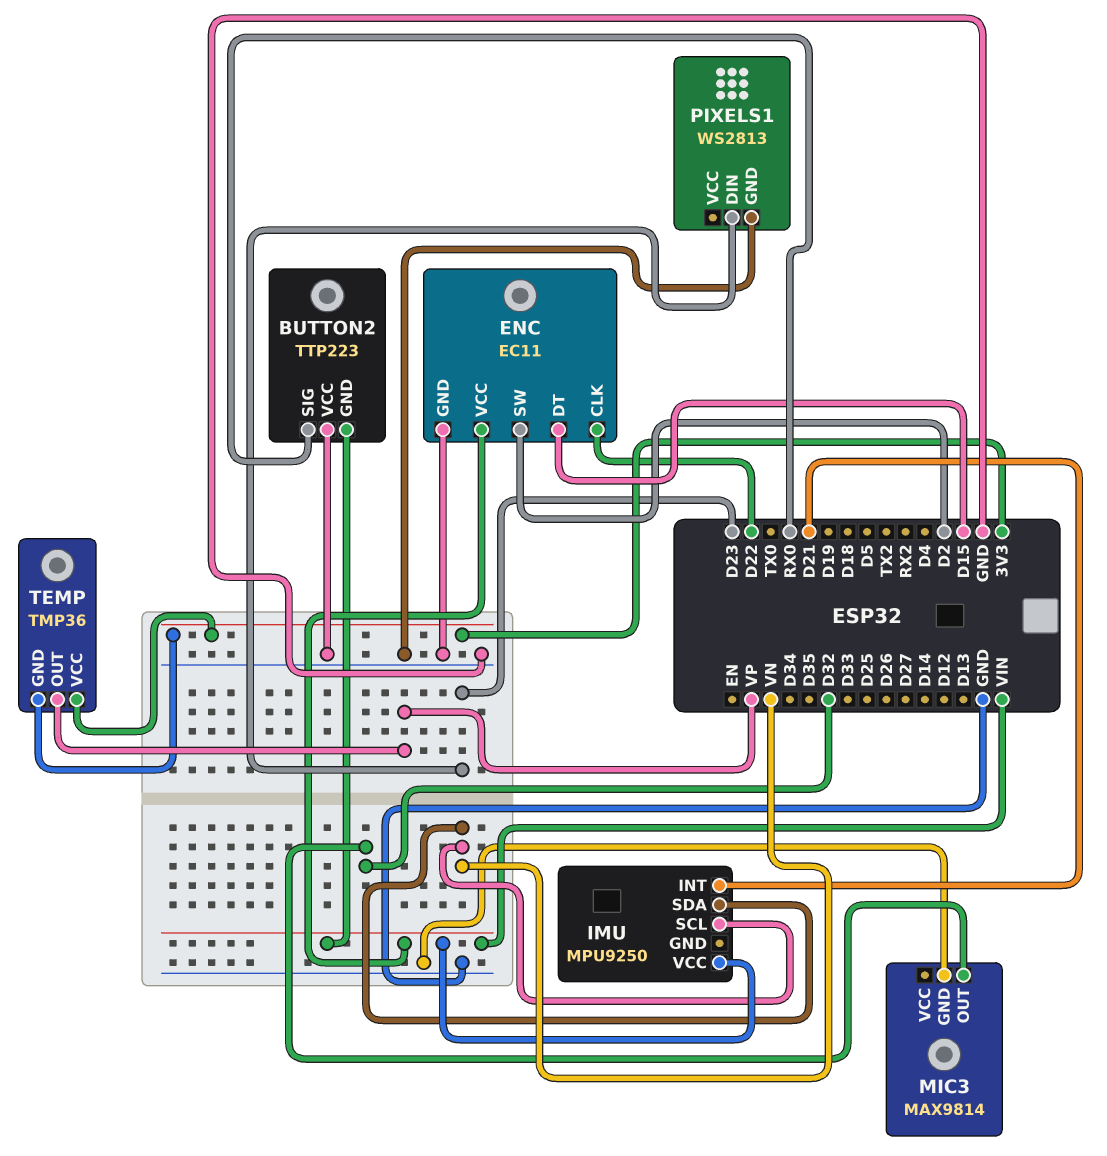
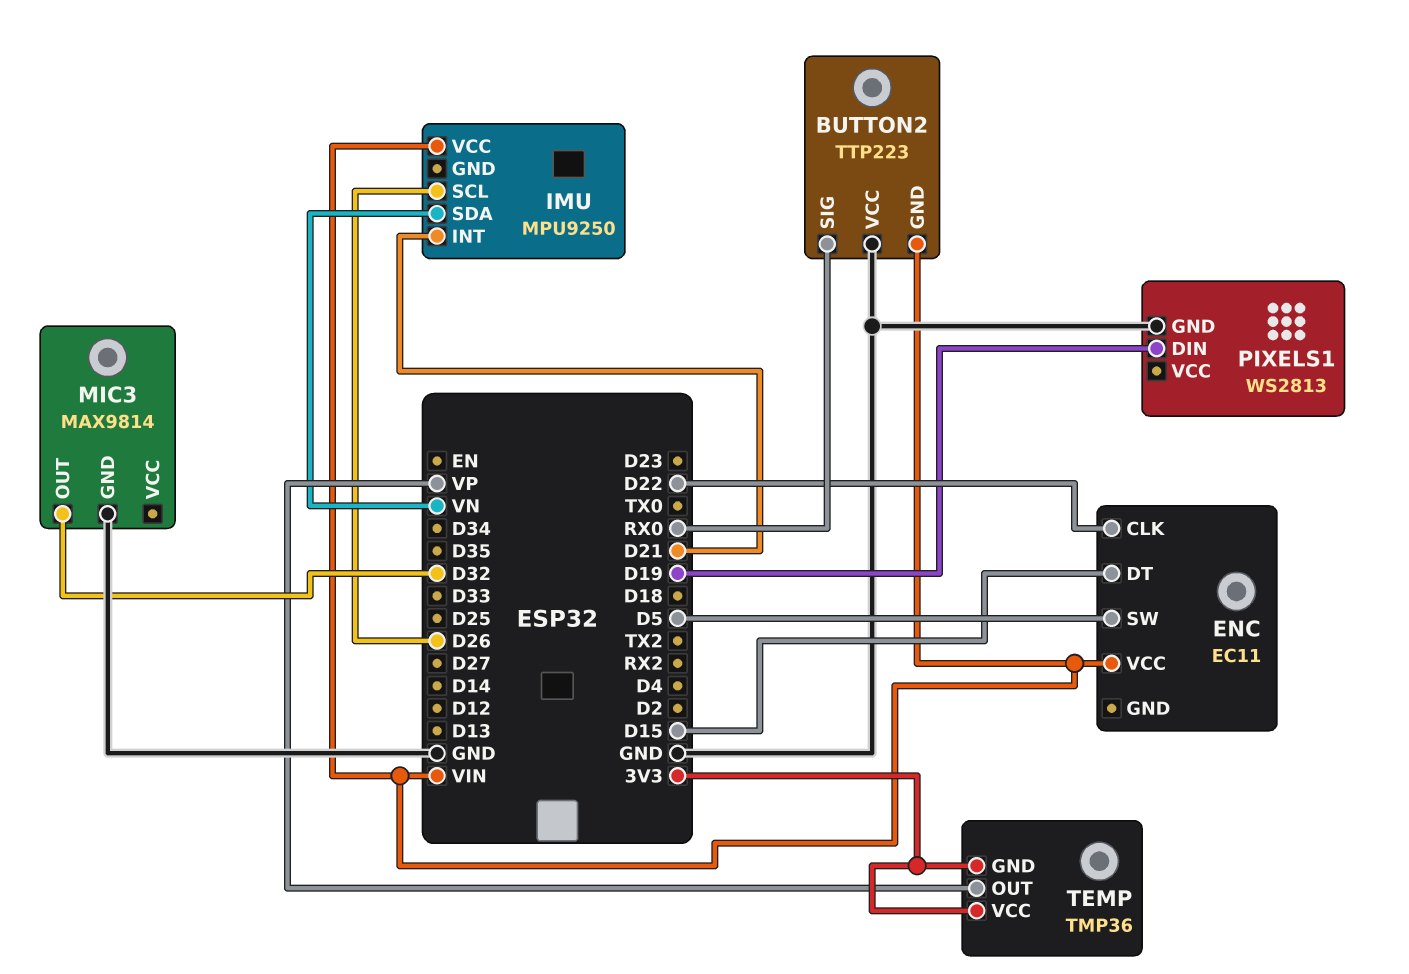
ENC pin GND: GND -> none
ENC pin SW: D2 -> D5
IMU pin SCL: VN -> D26
PIXELS1 pin DIN: D23 -> D19

